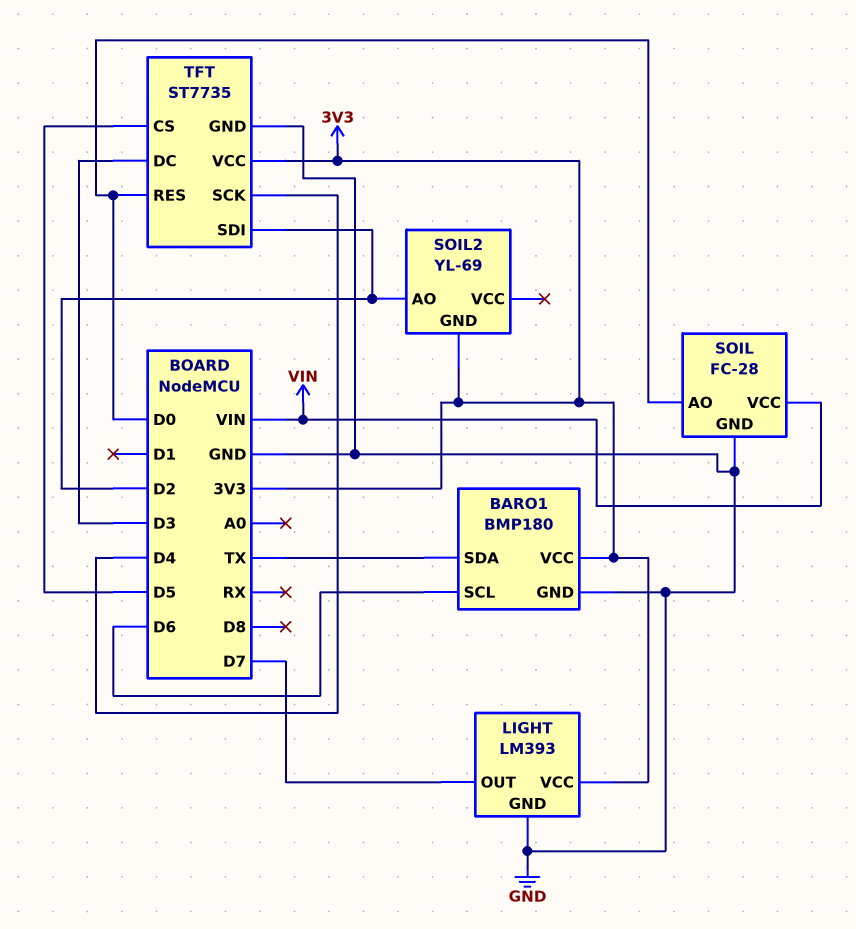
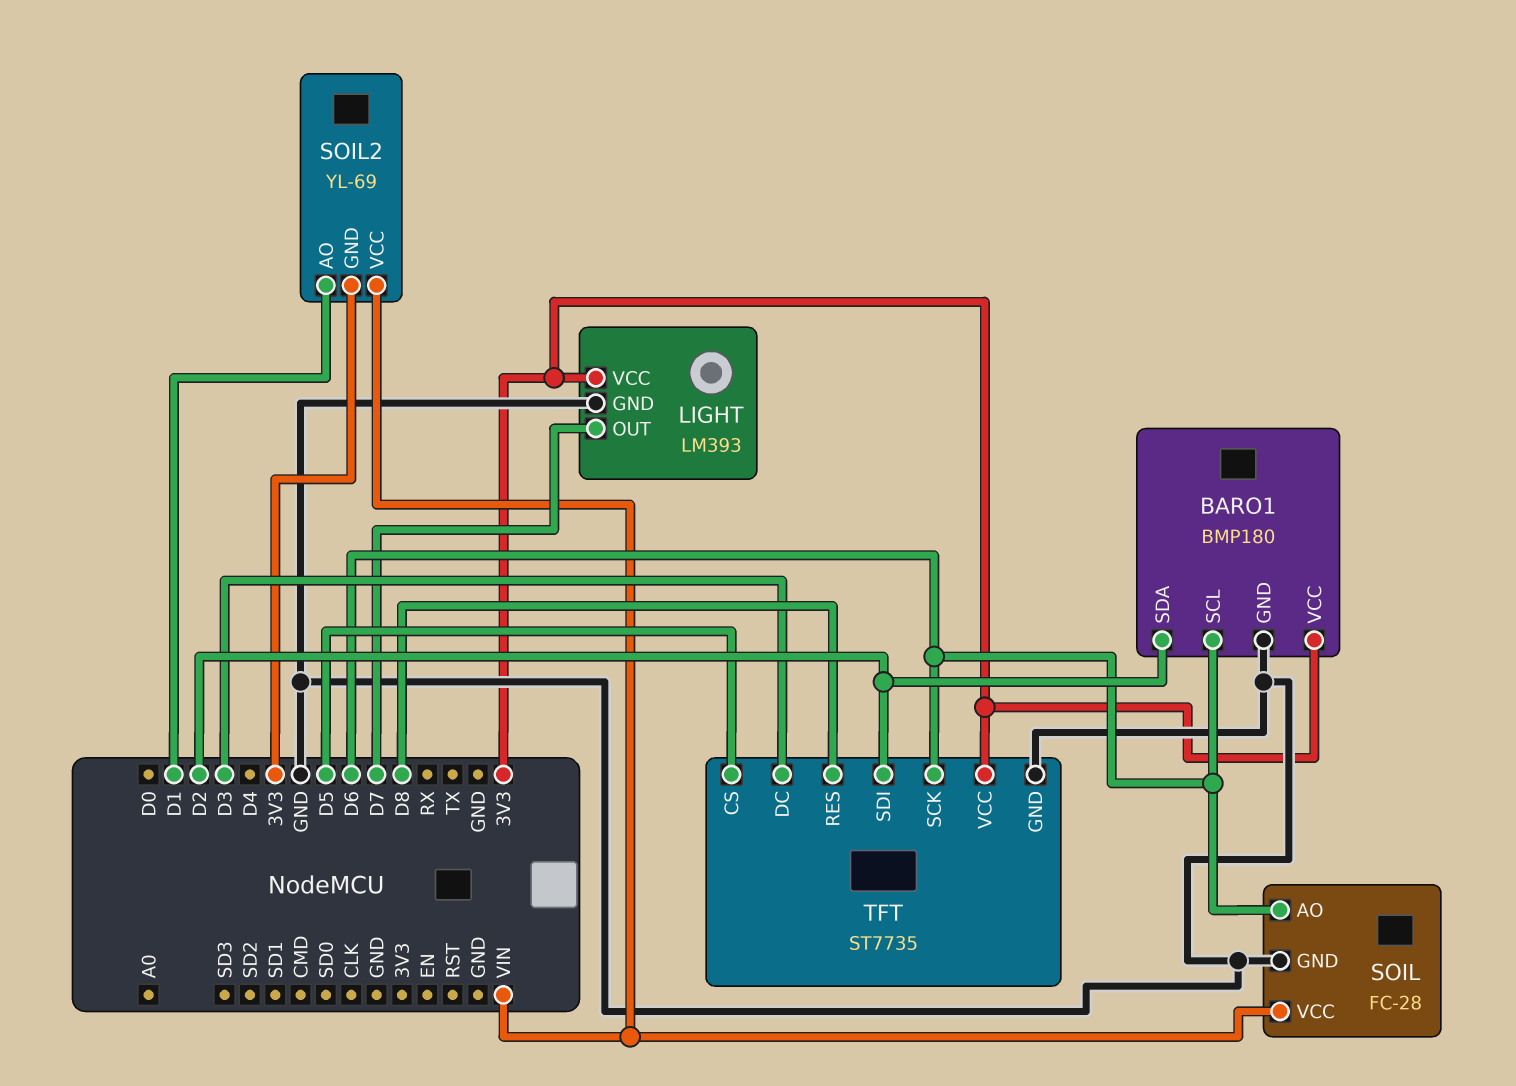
BARO1 pin SDA: TX -> D2
SOIL pin AO: D0 -> D6
SOIL2 pin AO: D2 -> D1
SOIL2 pin VCC: none -> VIN
TFT pin RES: D0 -> D8
TFT pin SCK: D4 -> D6

